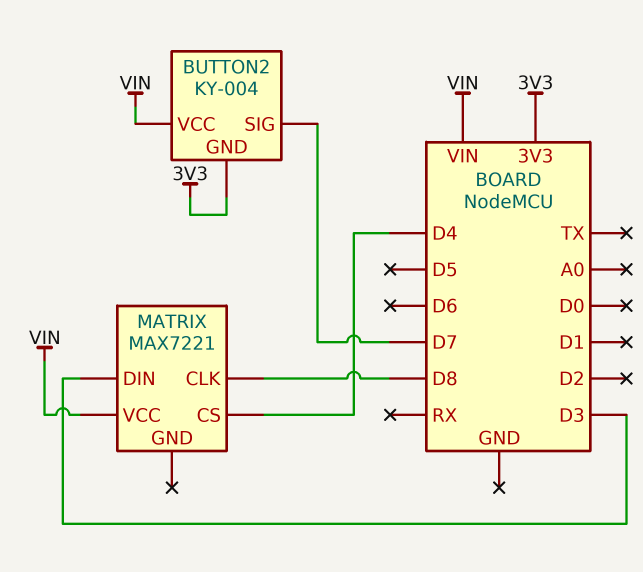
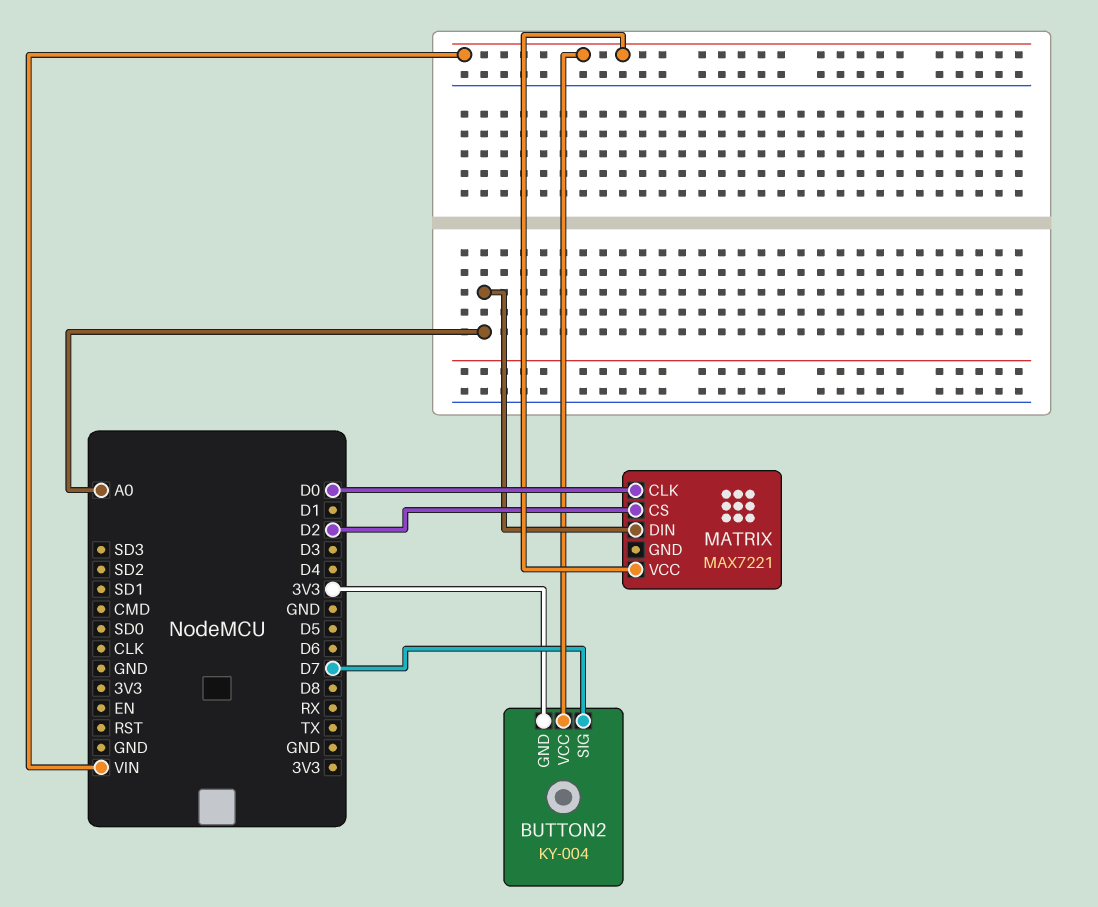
MATRIX pin CLK: D8 -> D0
MATRIX pin CS: D4 -> D2
MATRIX pin DIN: D3 -> A0

